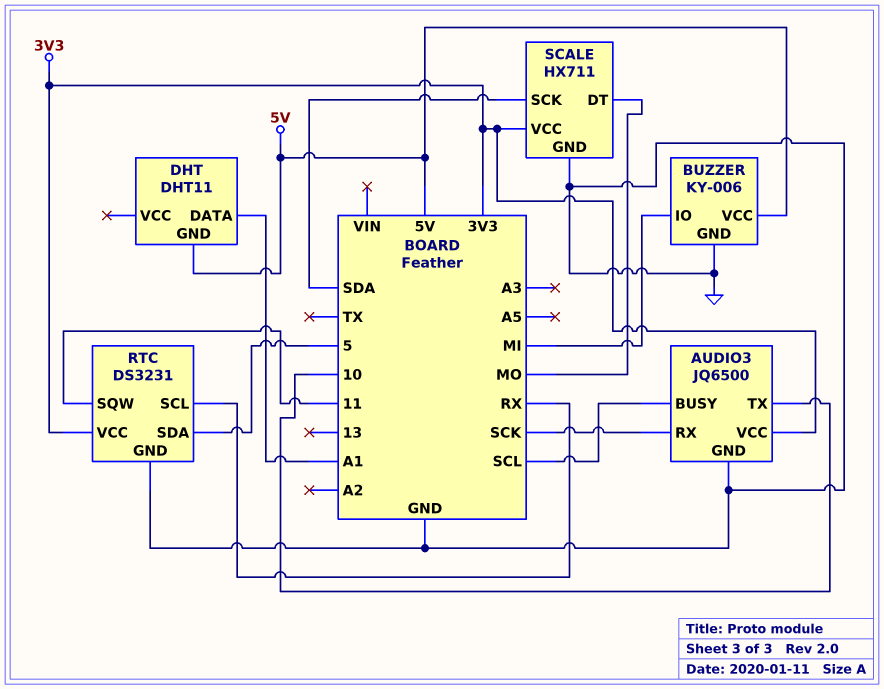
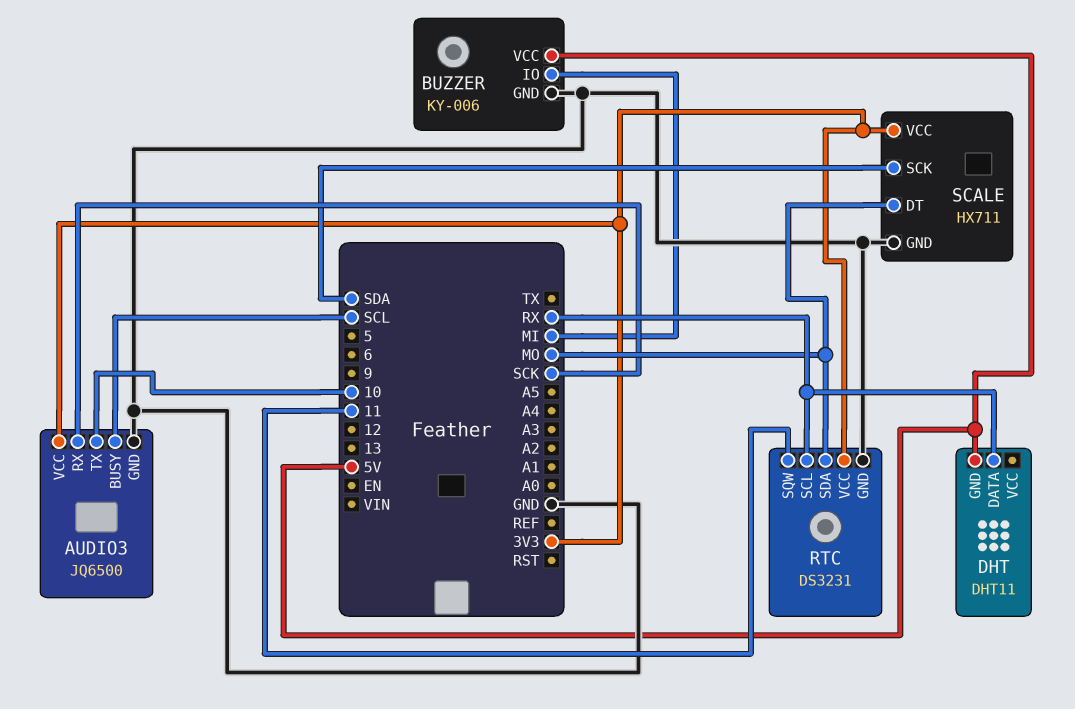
DHT pin DATA: A1 -> RX
RTC pin SDA: 5 -> MO

